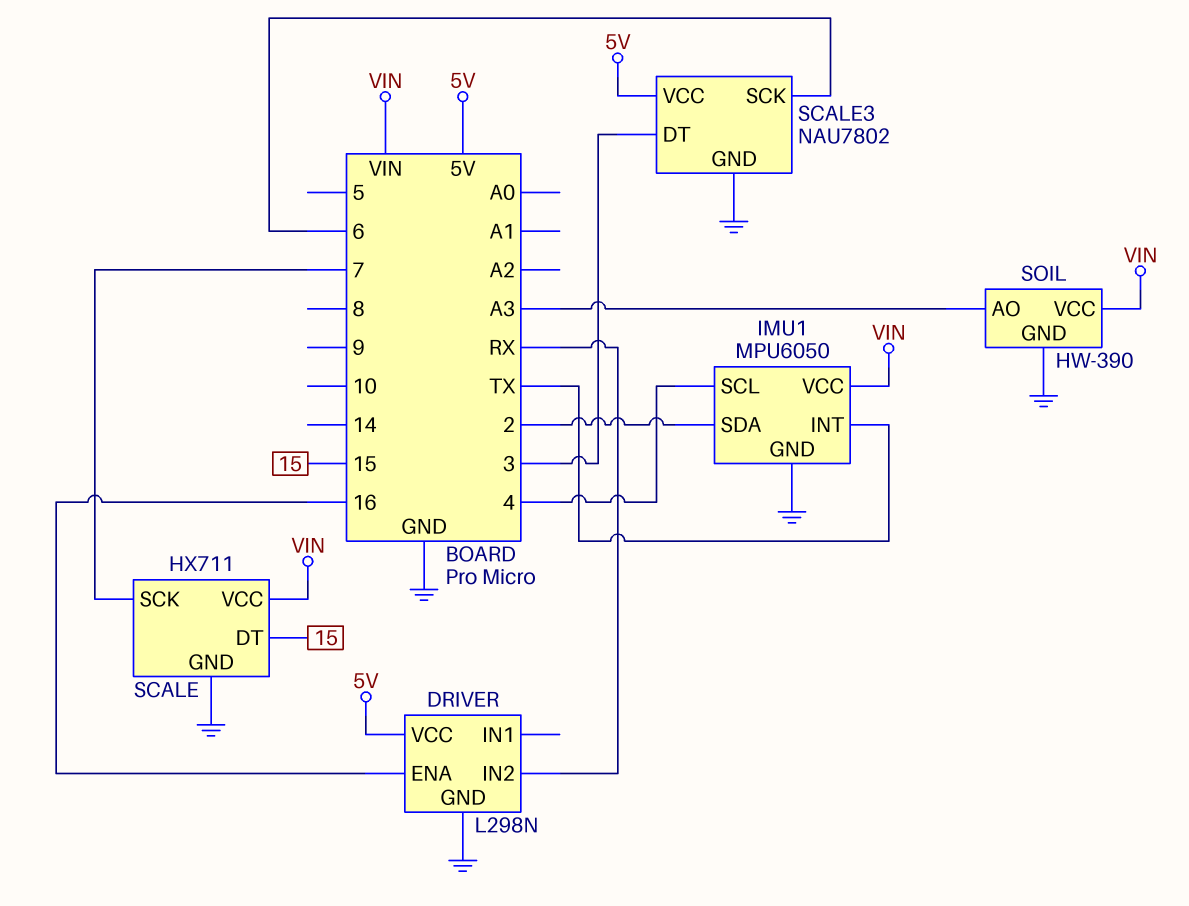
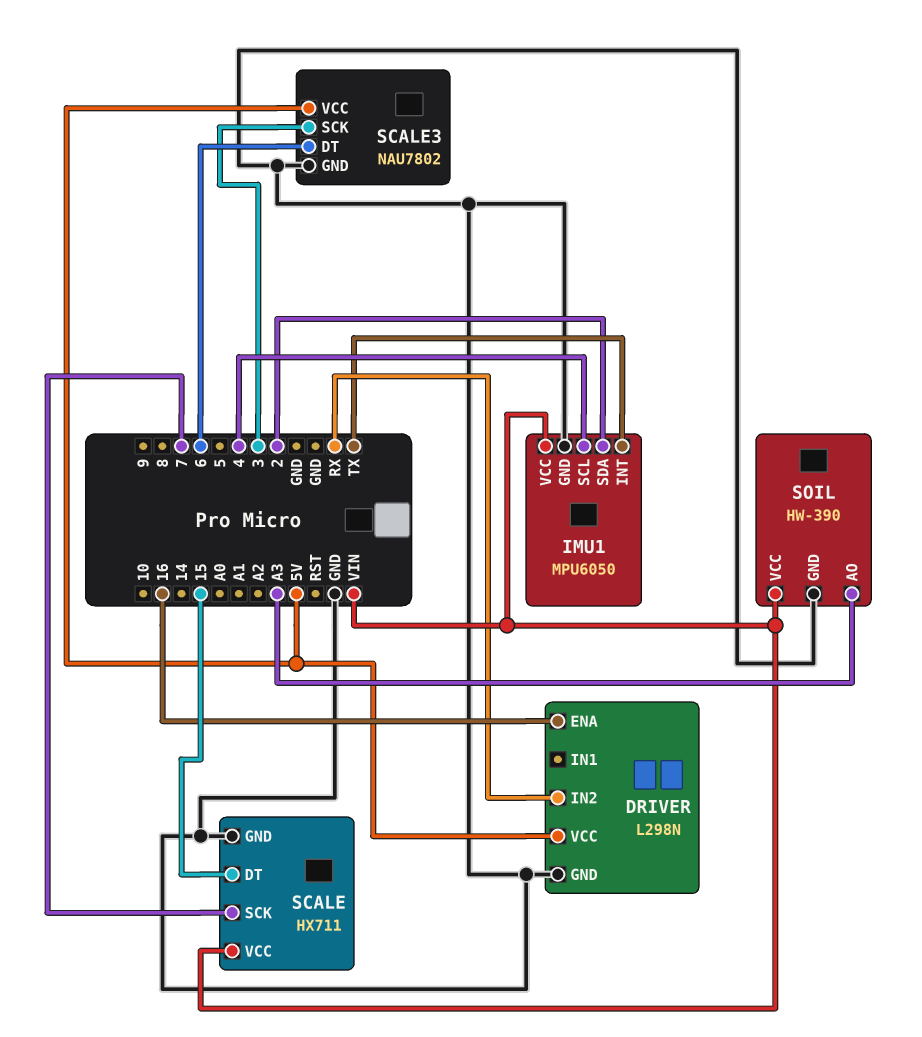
SCALE3 pin DT: 3 -> 6
SCALE3 pin SCK: 6 -> 3

